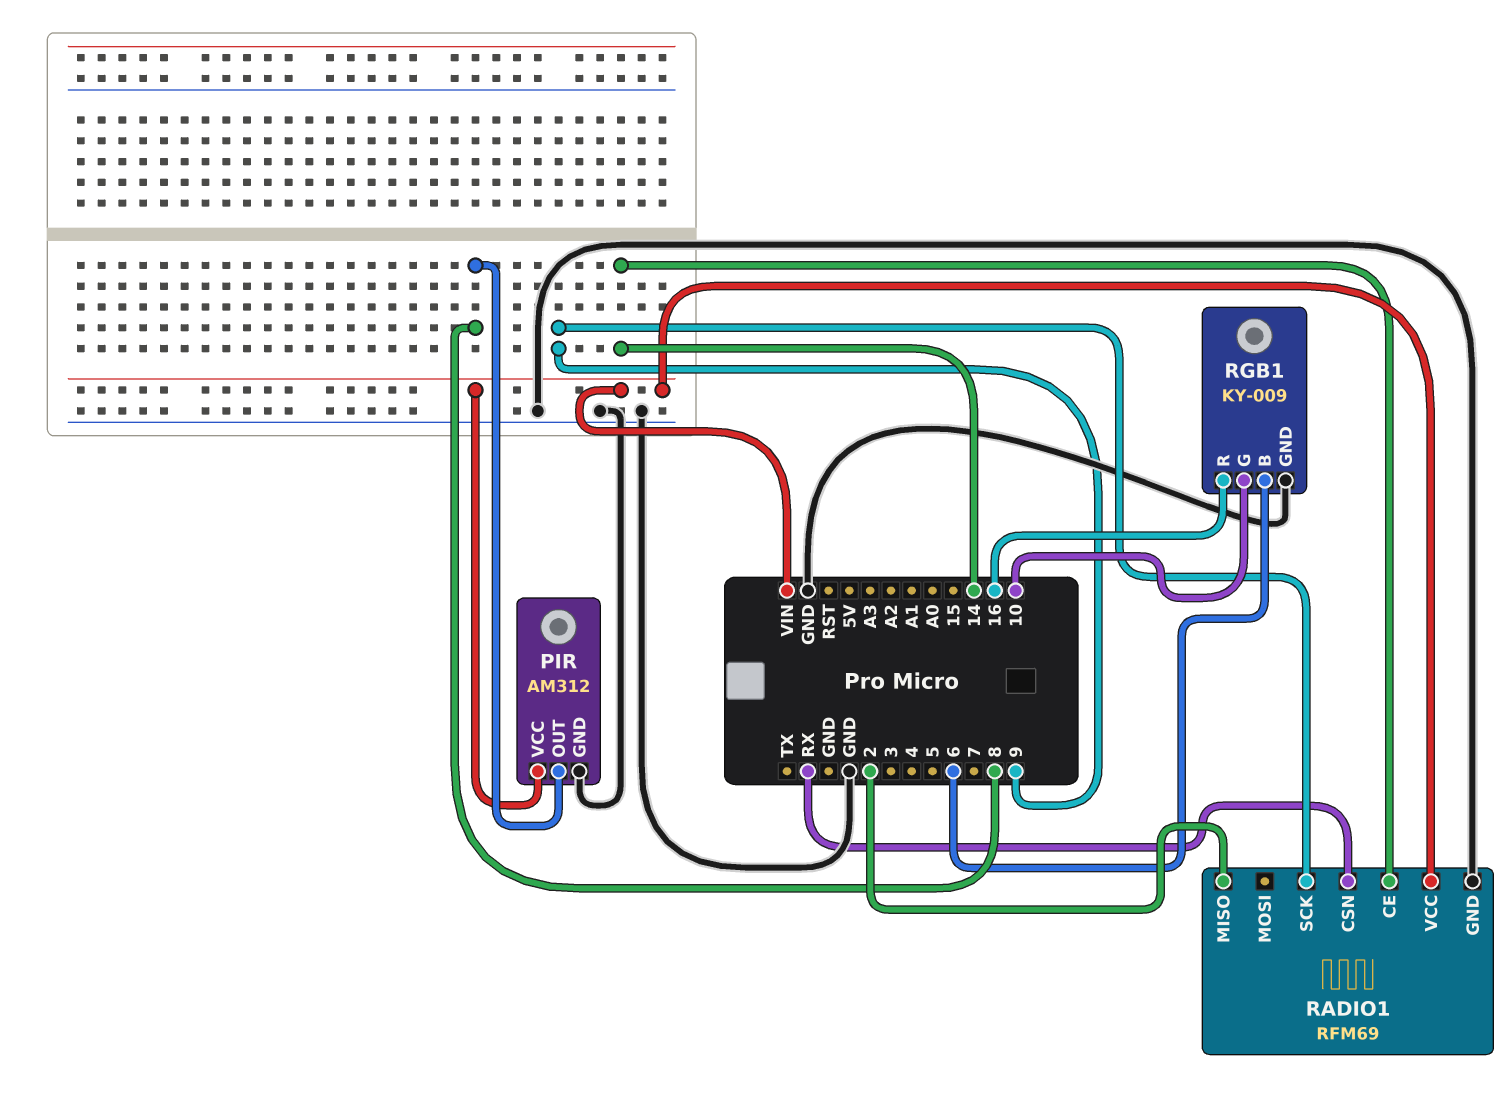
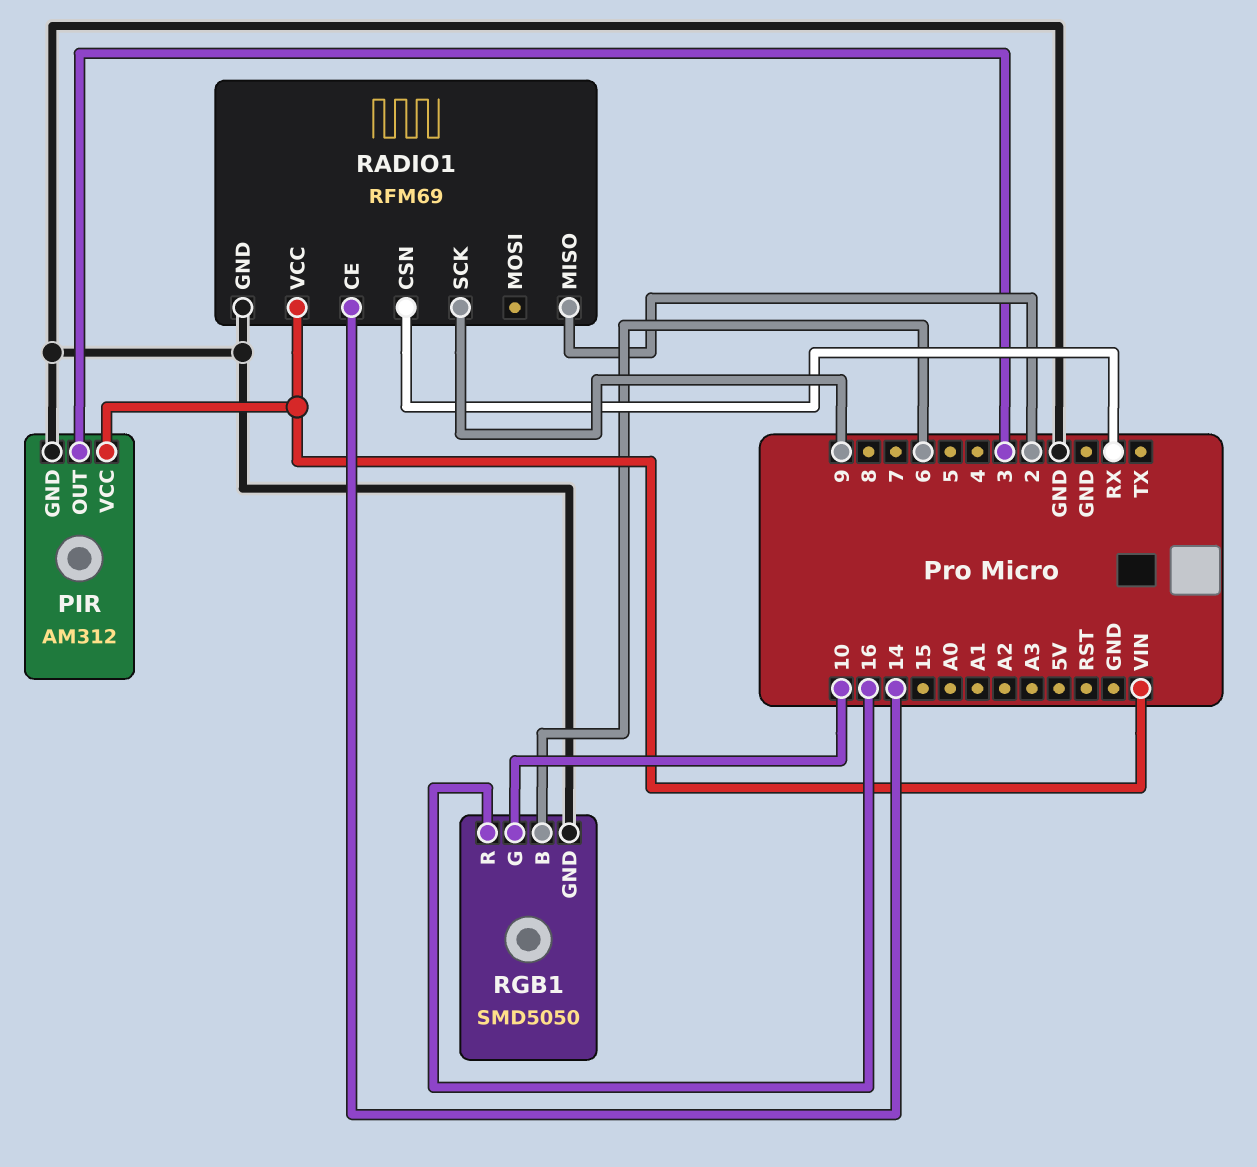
PIR pin OUT: 8 -> 3
RGB1: KY-009 -> SMD5050

